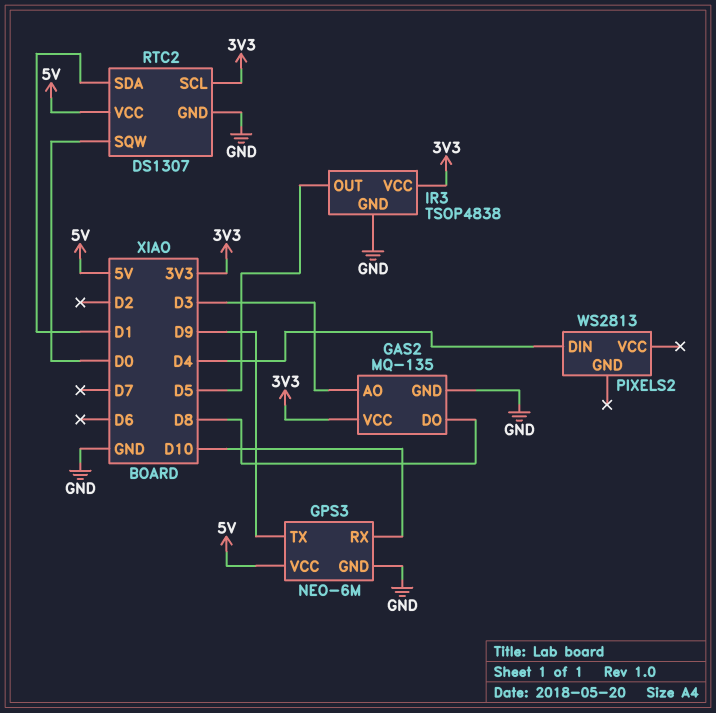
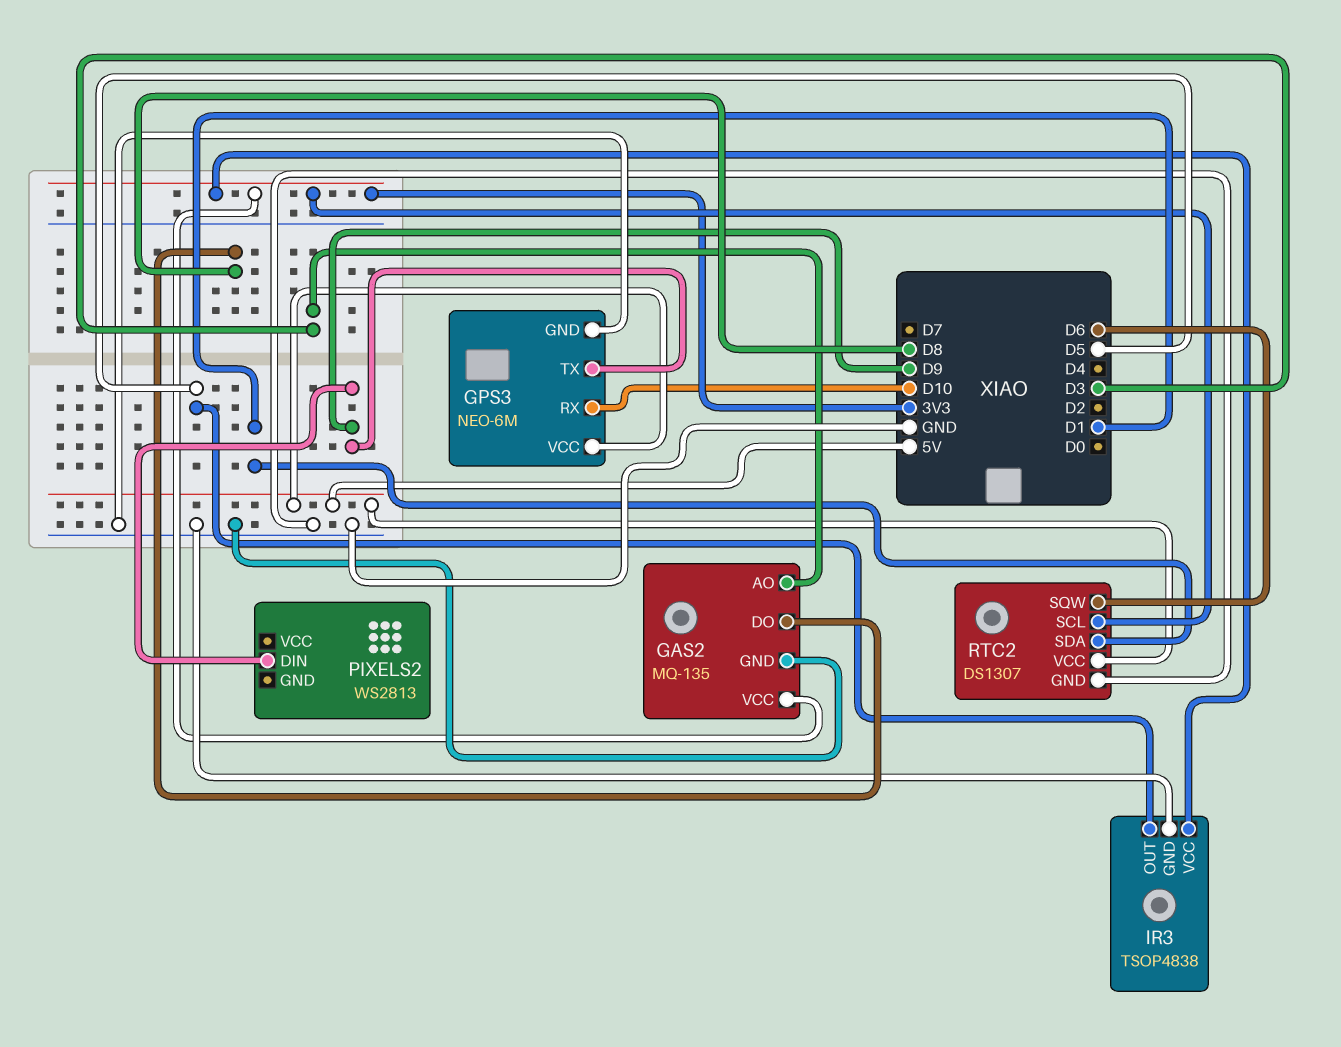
PIXELS2 pin DIN: D4 -> D9
RTC2 pin SQW: D0 -> D6

